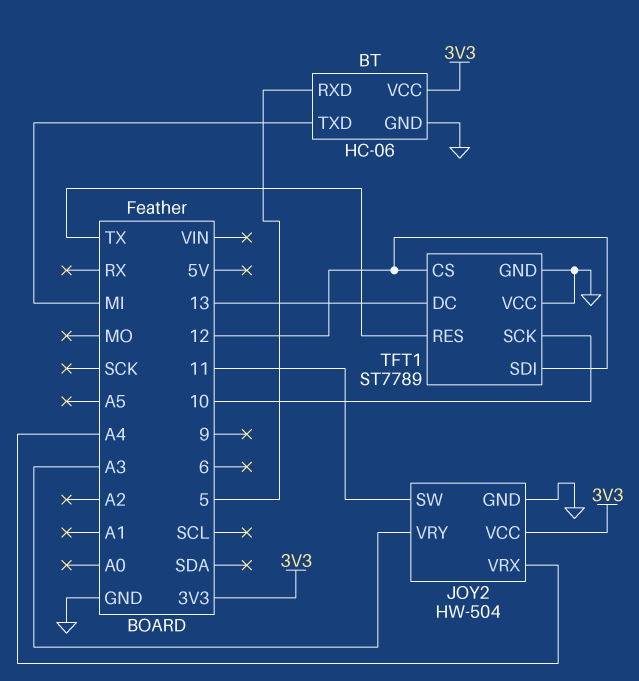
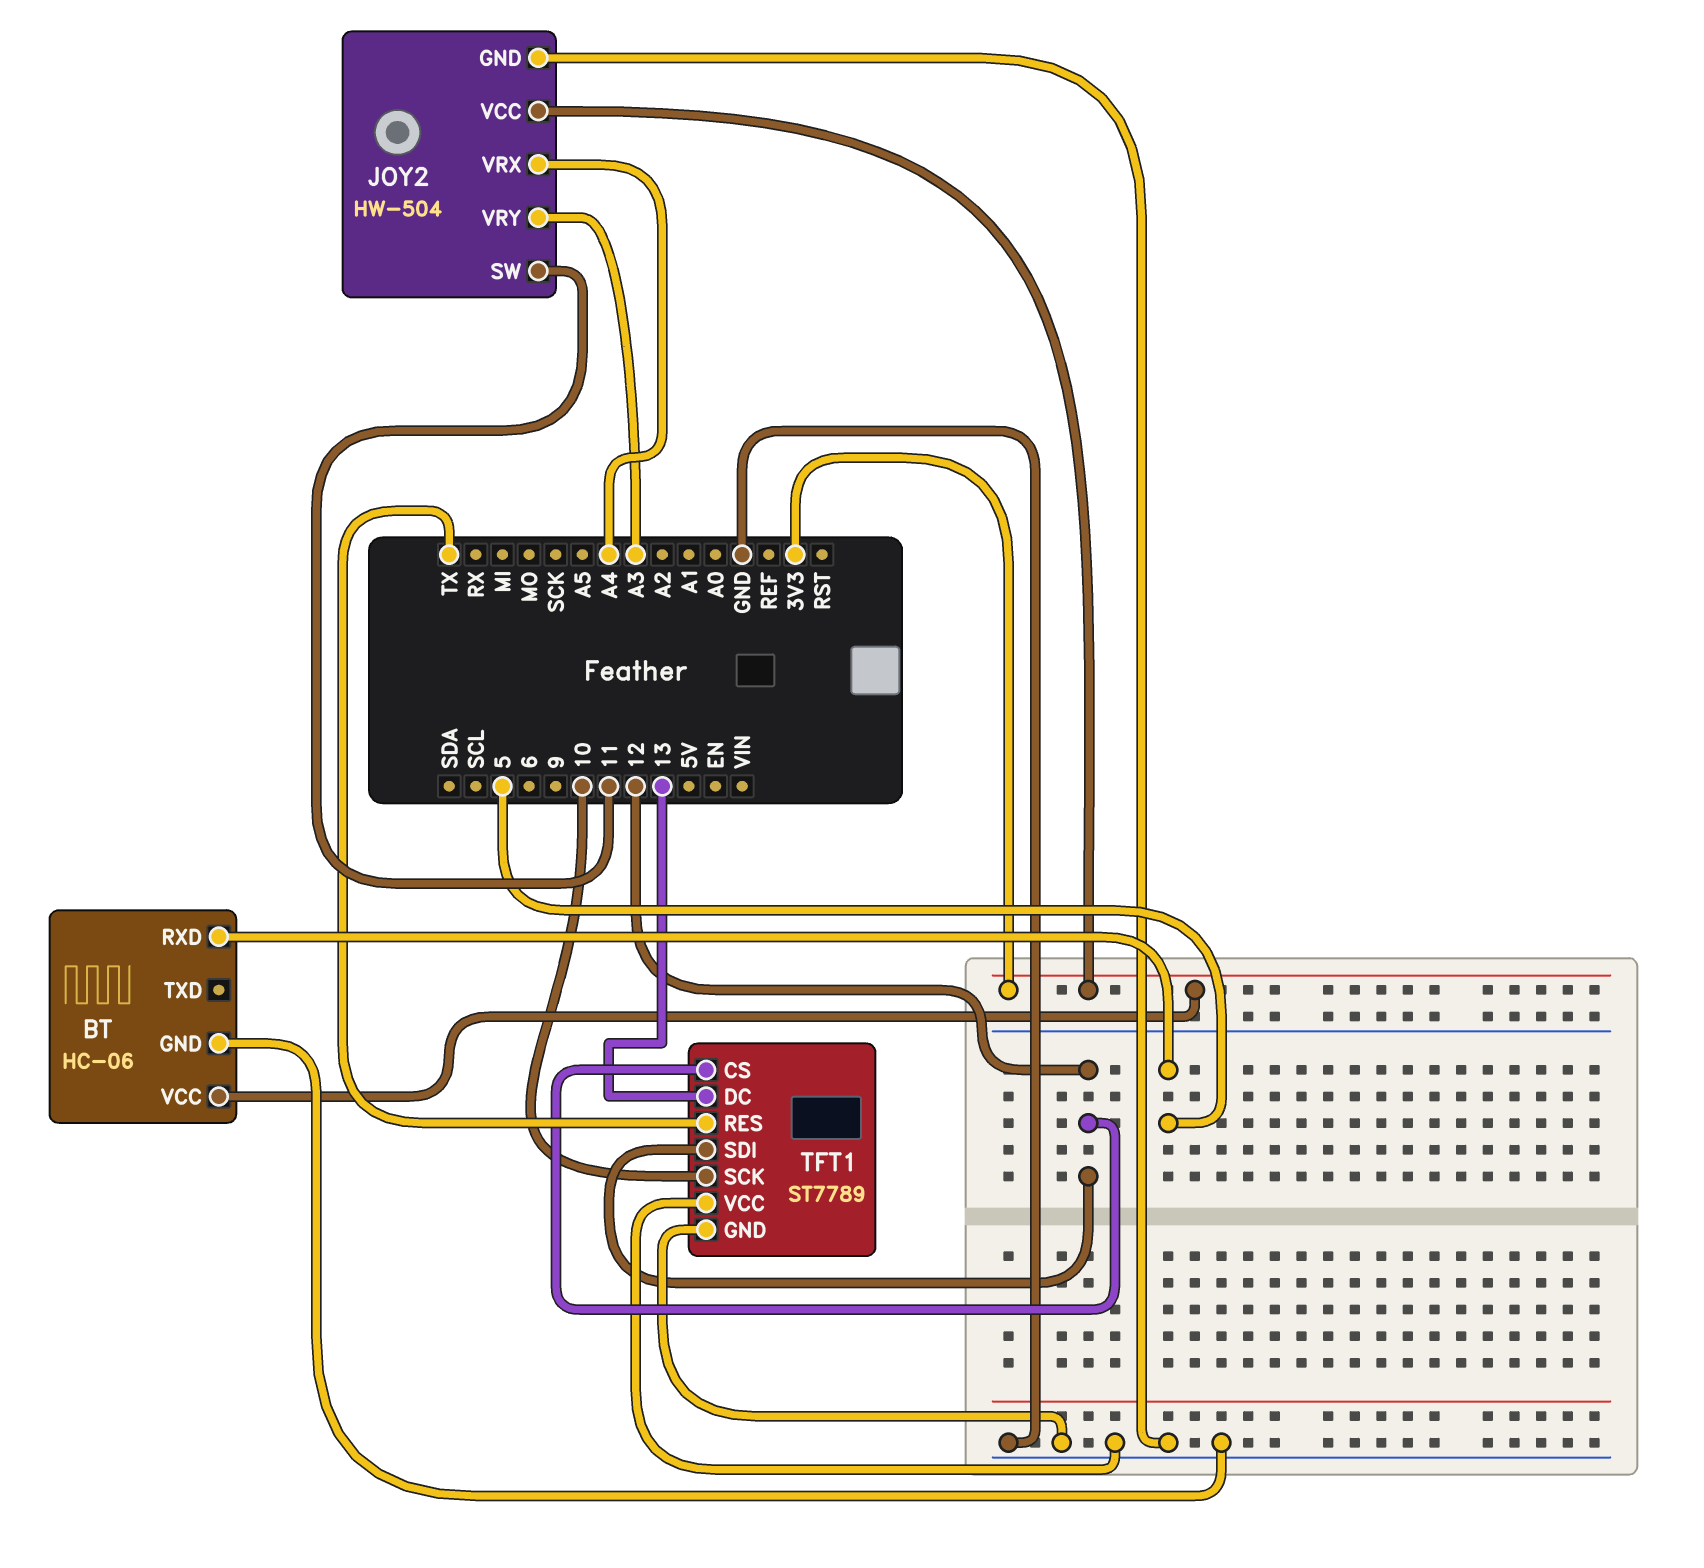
BT pin TXD: MI -> none

